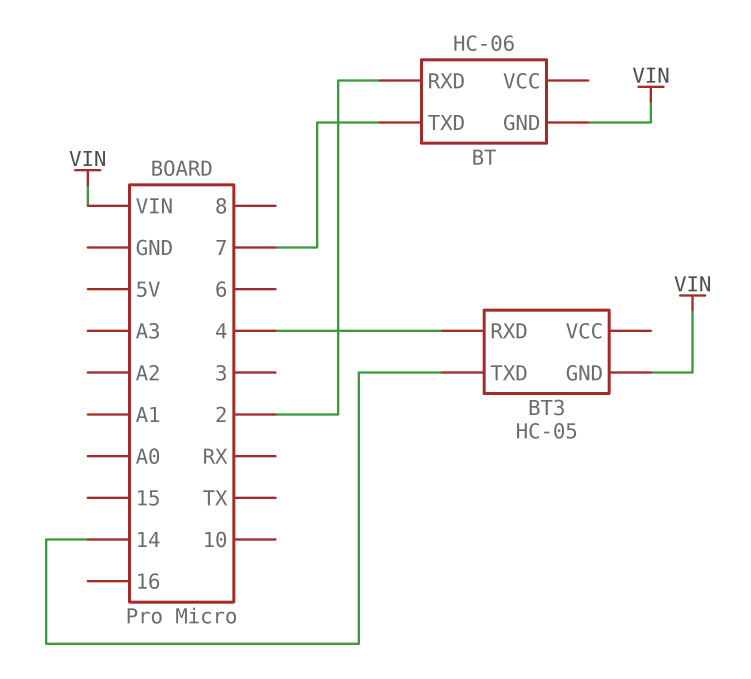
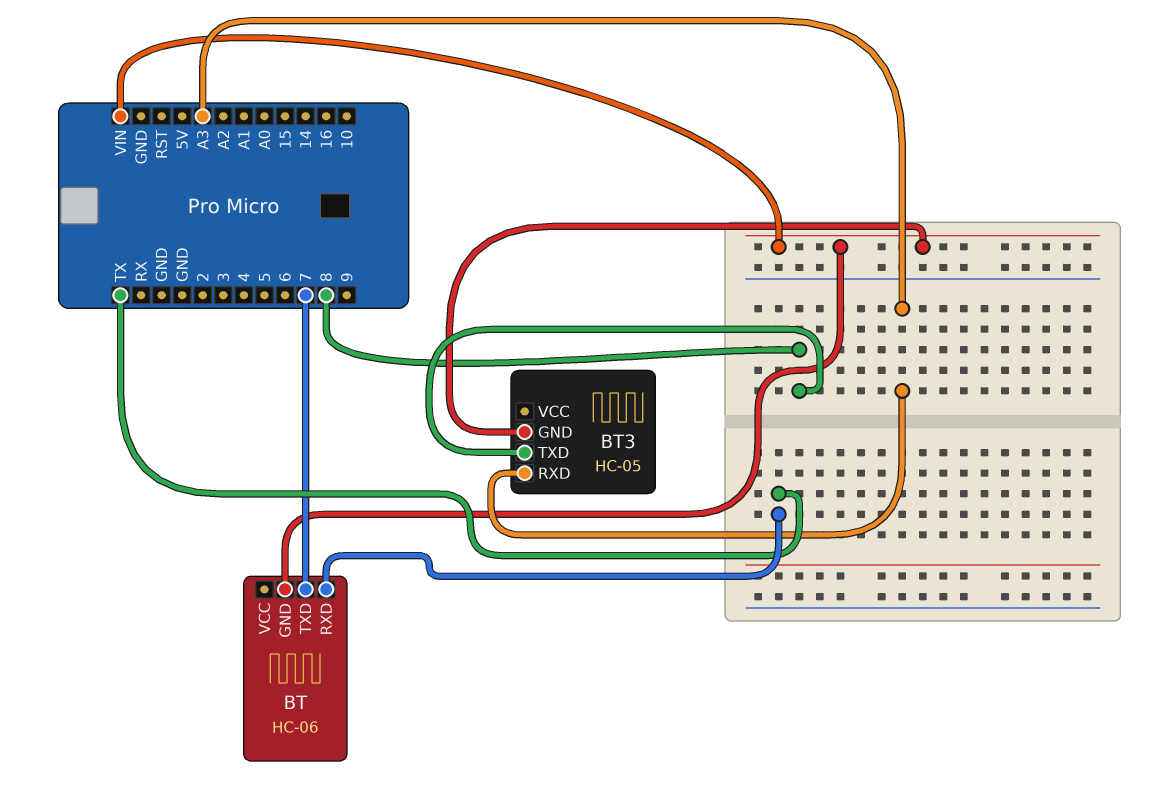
BT pin RXD: 2 -> TX
BT3 pin RXD: 4 -> A3
BT3 pin TXD: 14 -> 8

